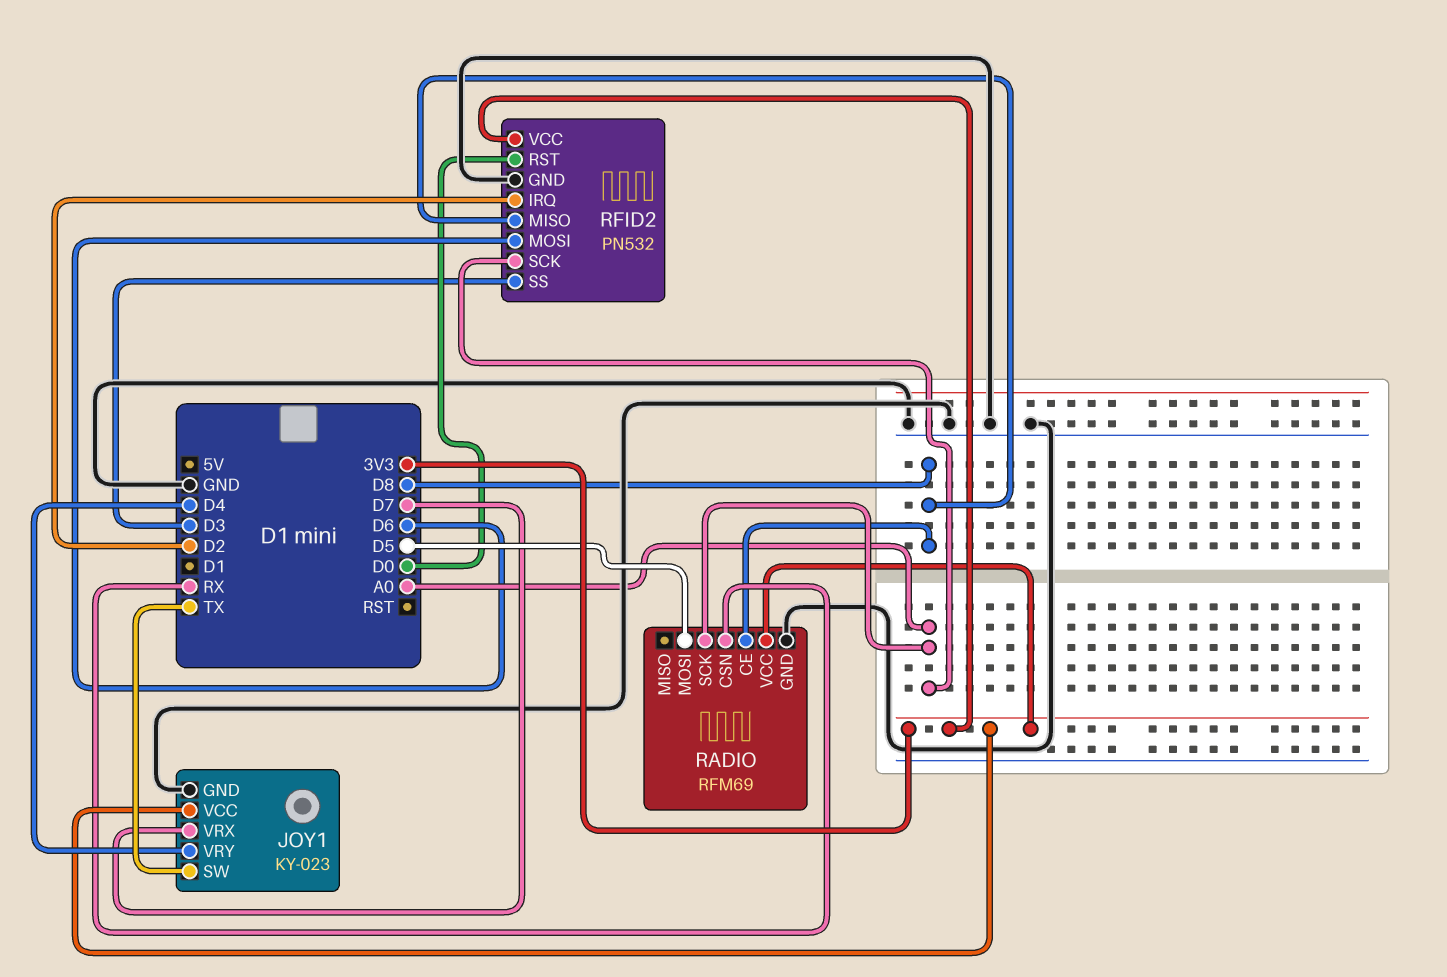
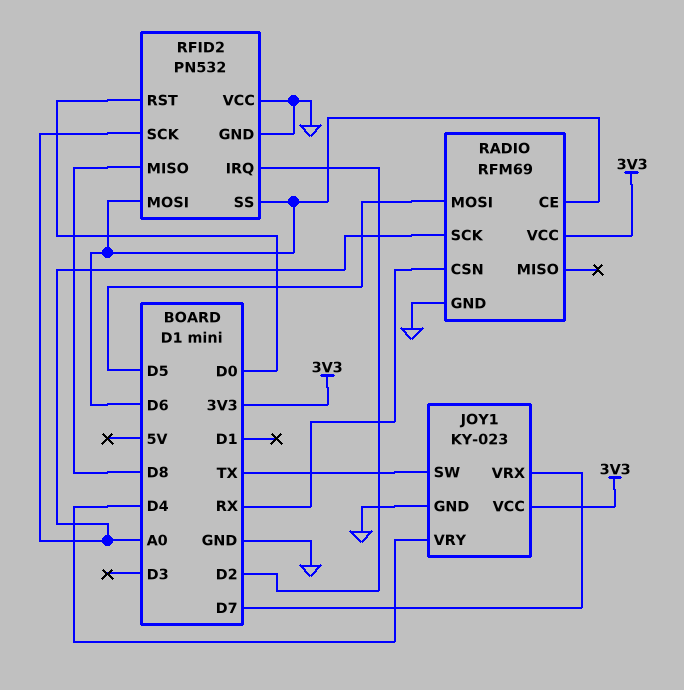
RADIO pin CE: D8 -> D6
RFID2 pin SS: D3 -> D6
RFID2 pin VCC: 3V3 -> GND

